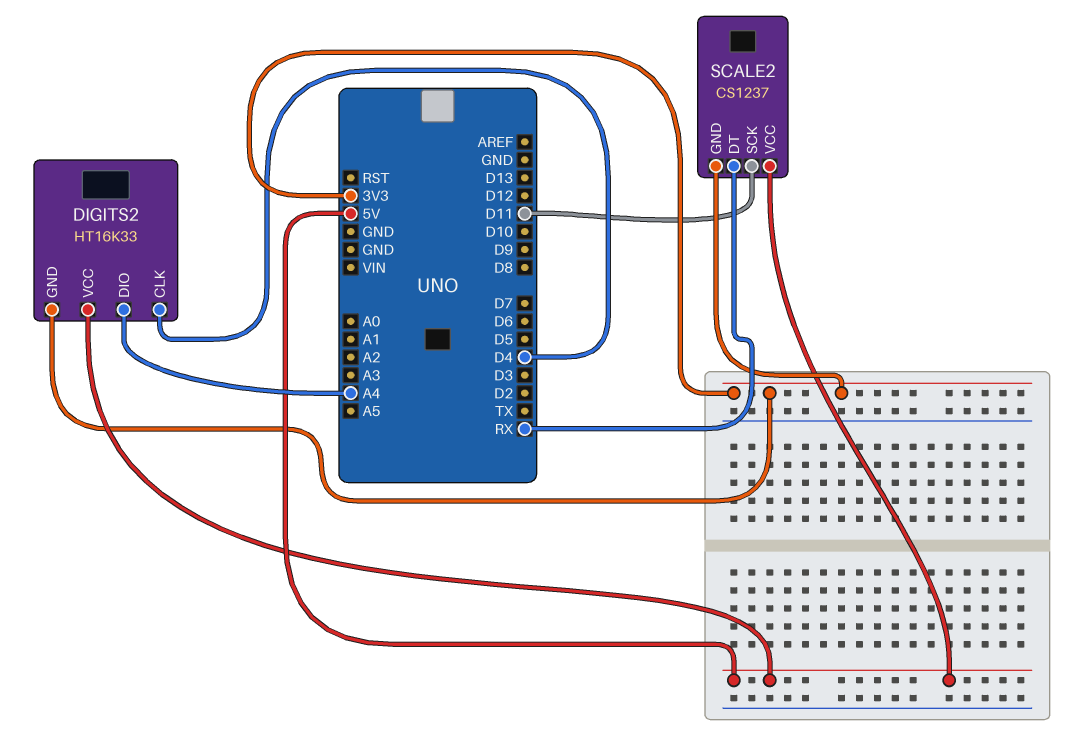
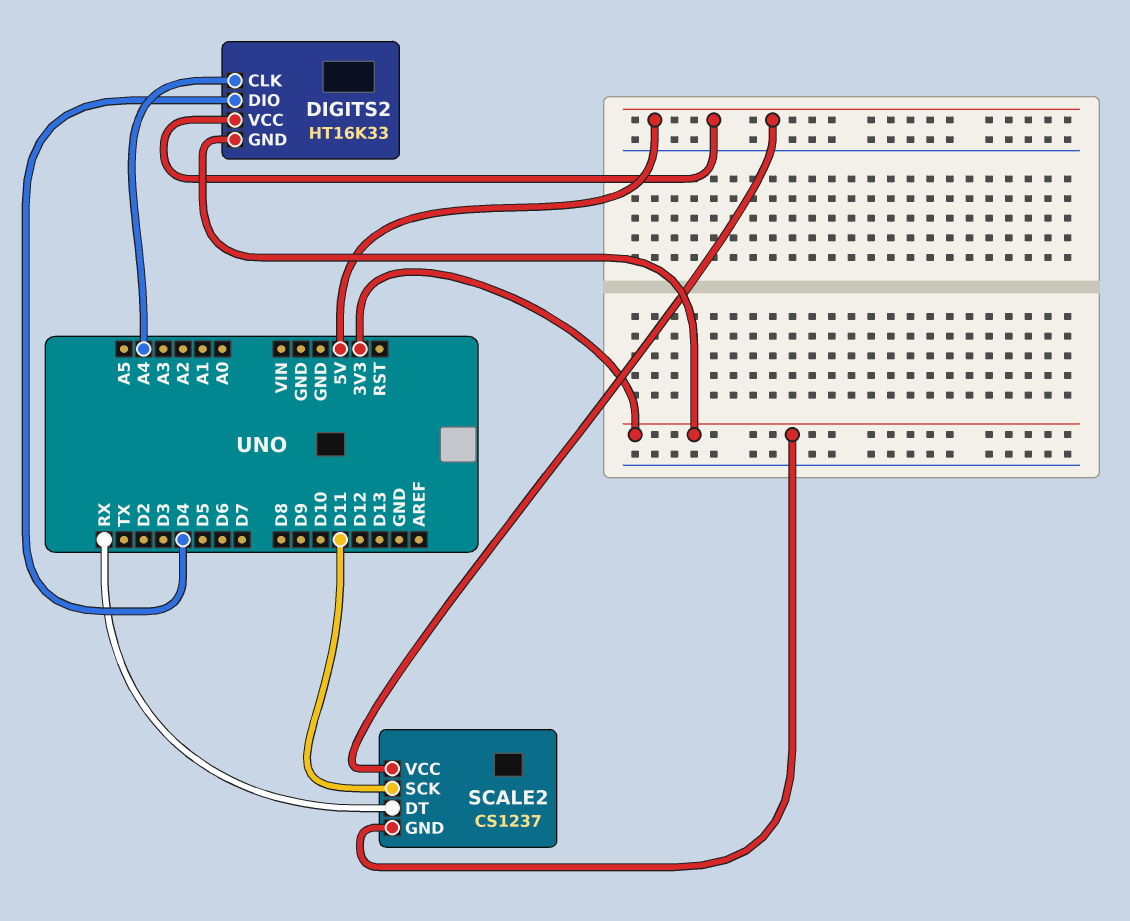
DIGITS2 pin CLK: D4 -> A4
DIGITS2 pin DIO: A4 -> D4

